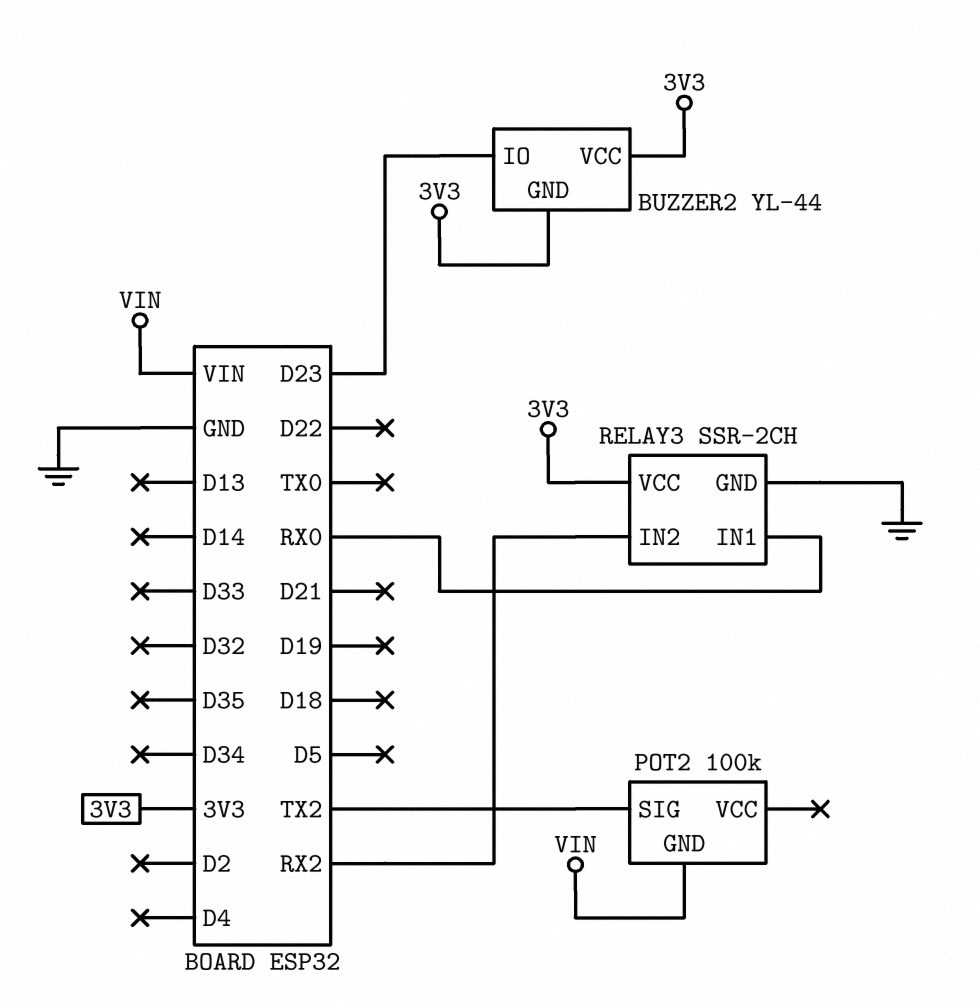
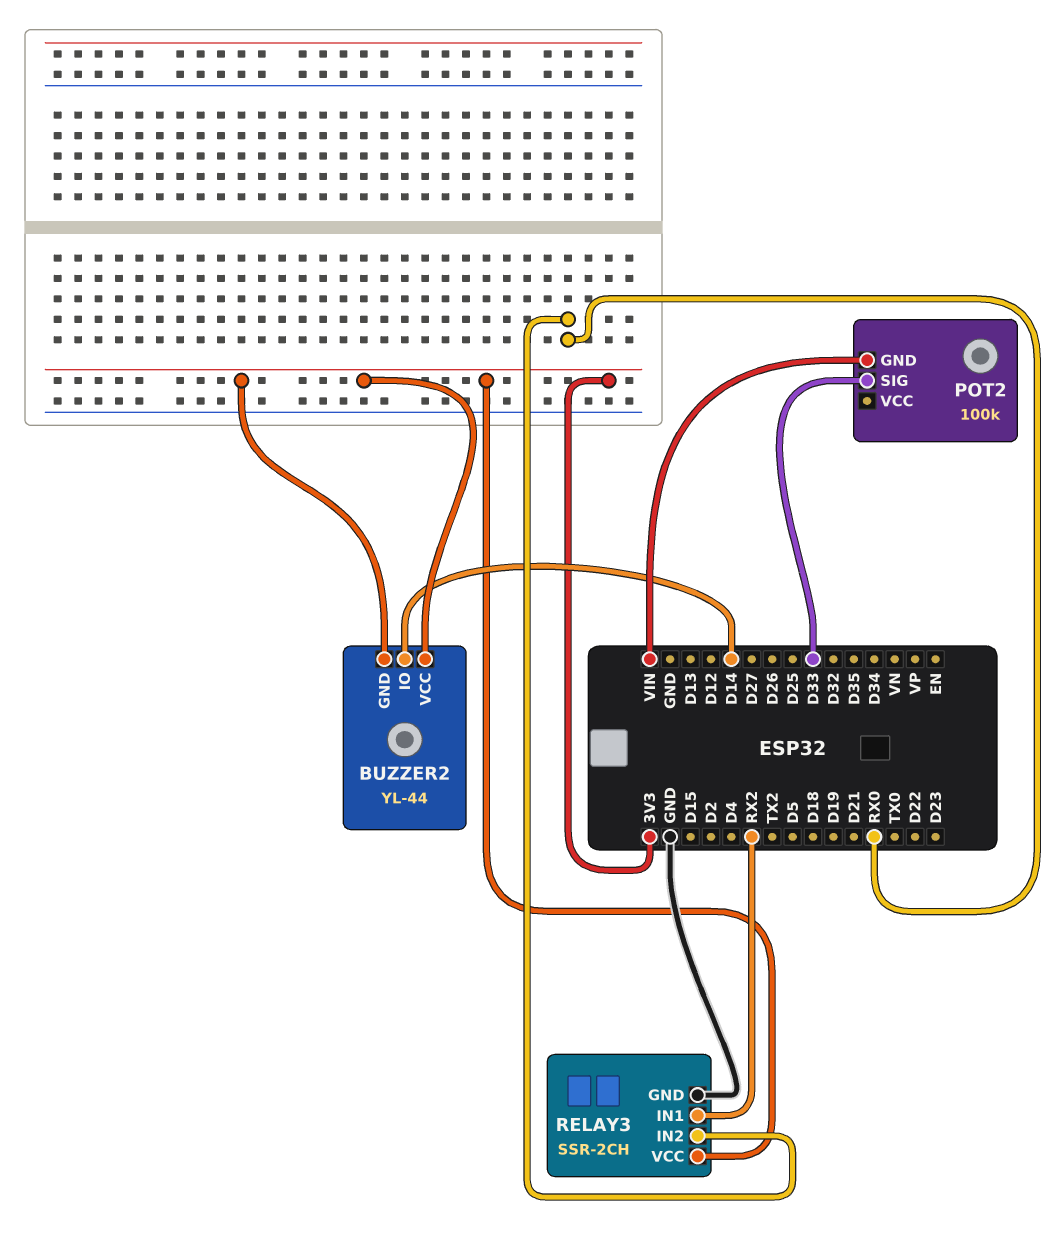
BUZZER2 pin IO: D23 -> D14
POT2 pin SIG: TX2 -> D33
RELAY3 pin IN1: RX0 -> RX2
RELAY3 pin IN2: RX2 -> RX0

